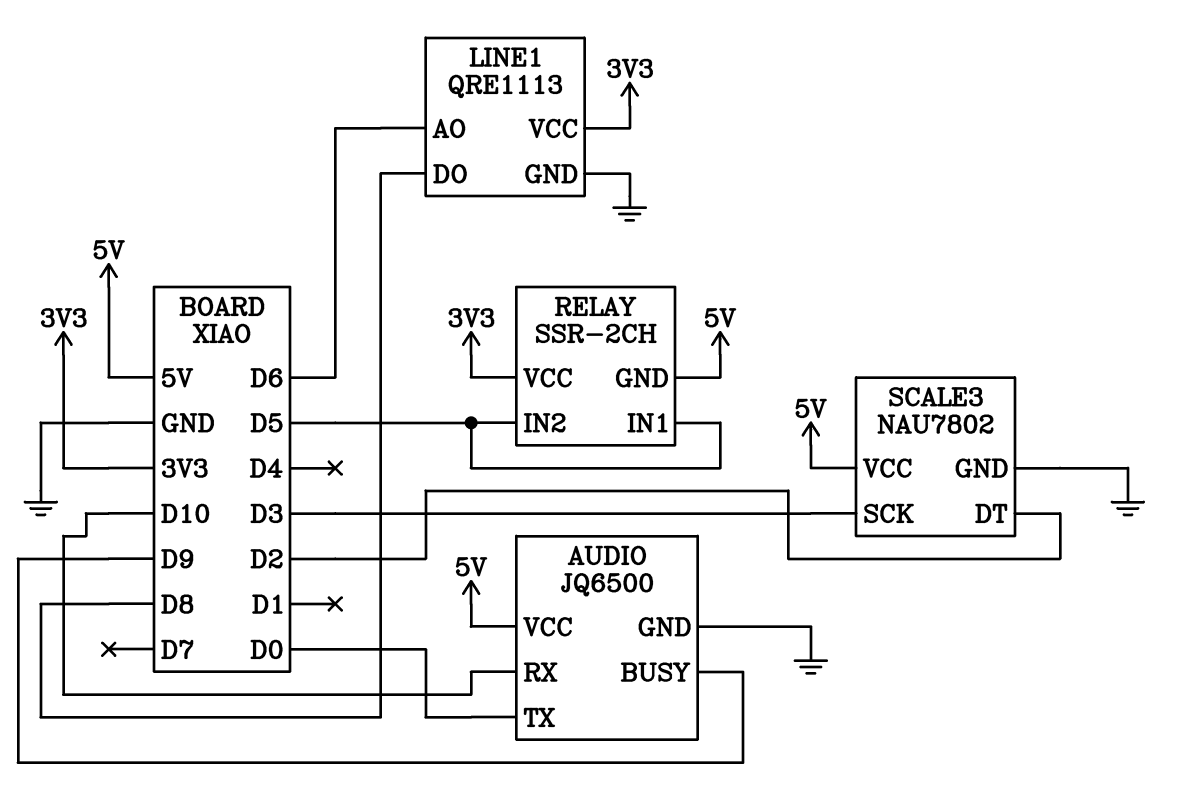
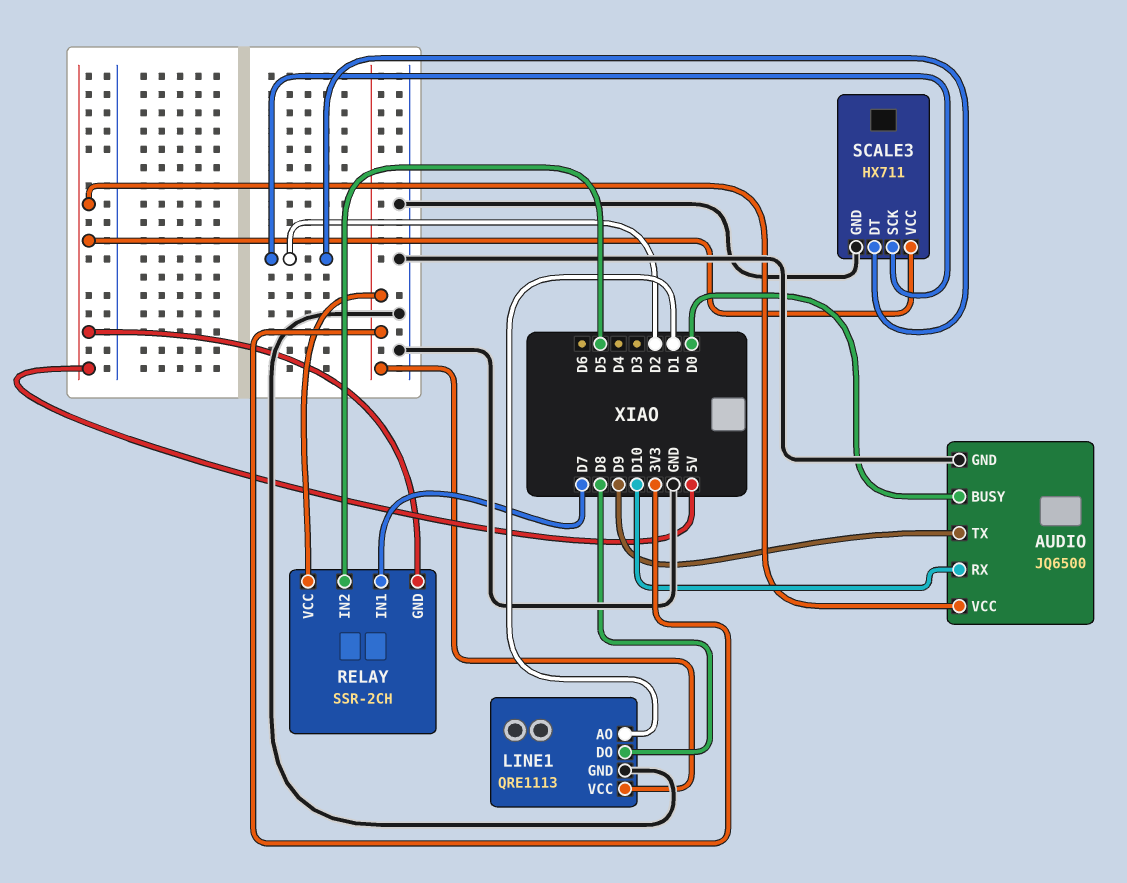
AUDIO pin BUSY: D9 -> D0
AUDIO pin TX: D0 -> D9
LINE1 pin AO: D6 -> D1
RELAY pin IN1: D5 -> D7
SCALE3: NAU7802 -> HX711
SCALE3 pin SCK: D3 -> D2

